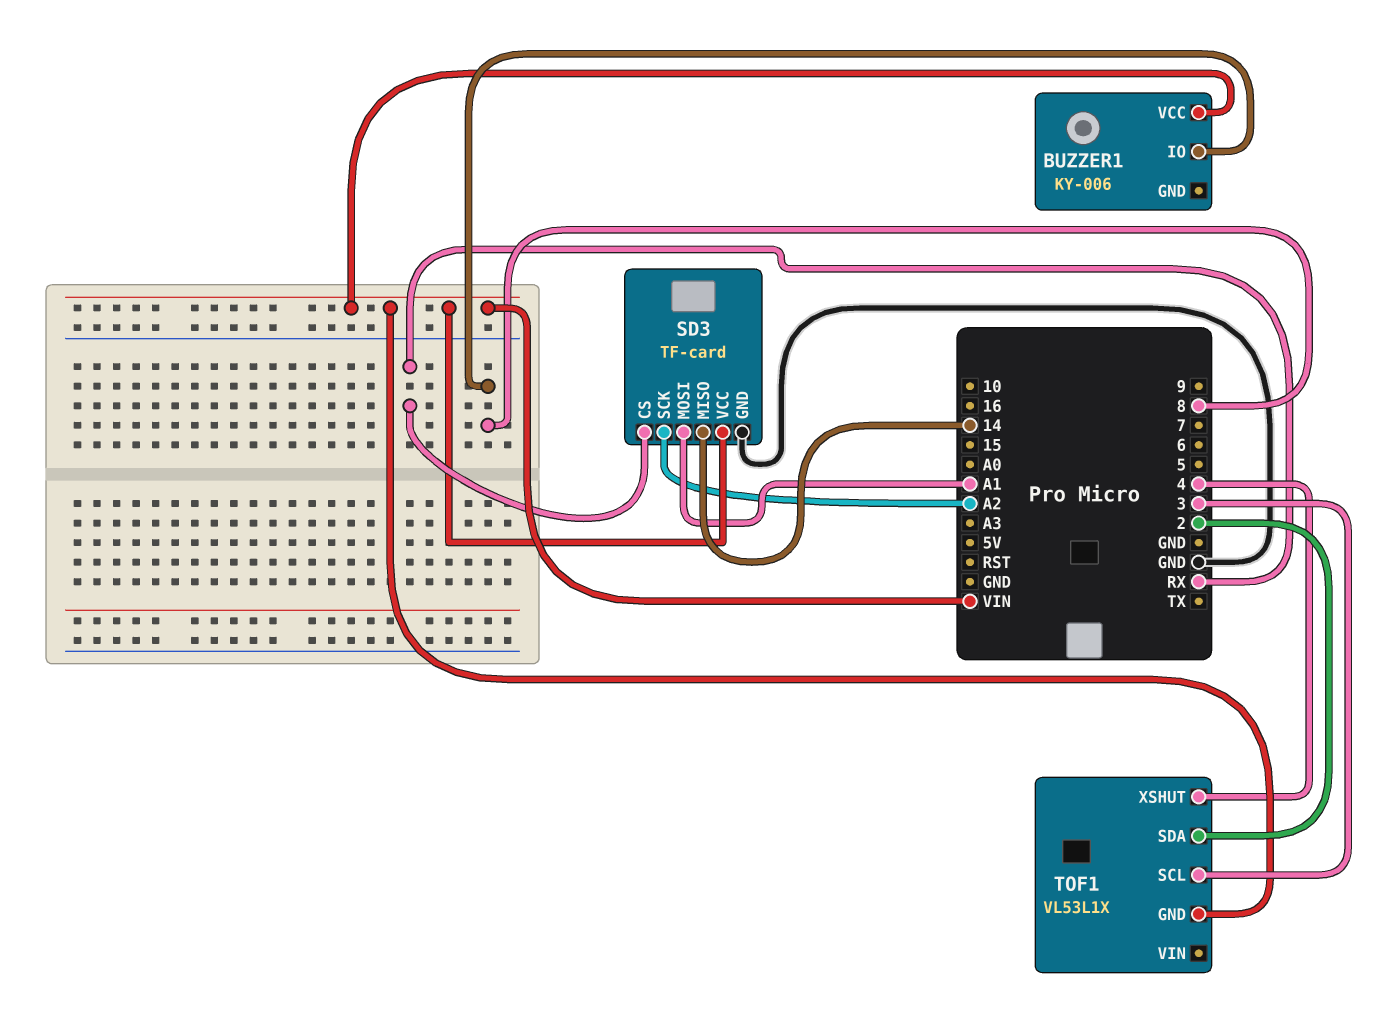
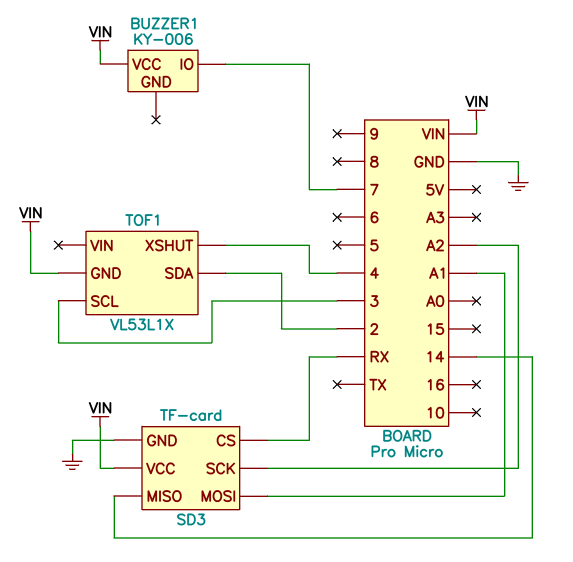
BUZZER1 pin IO: 8 -> 7

